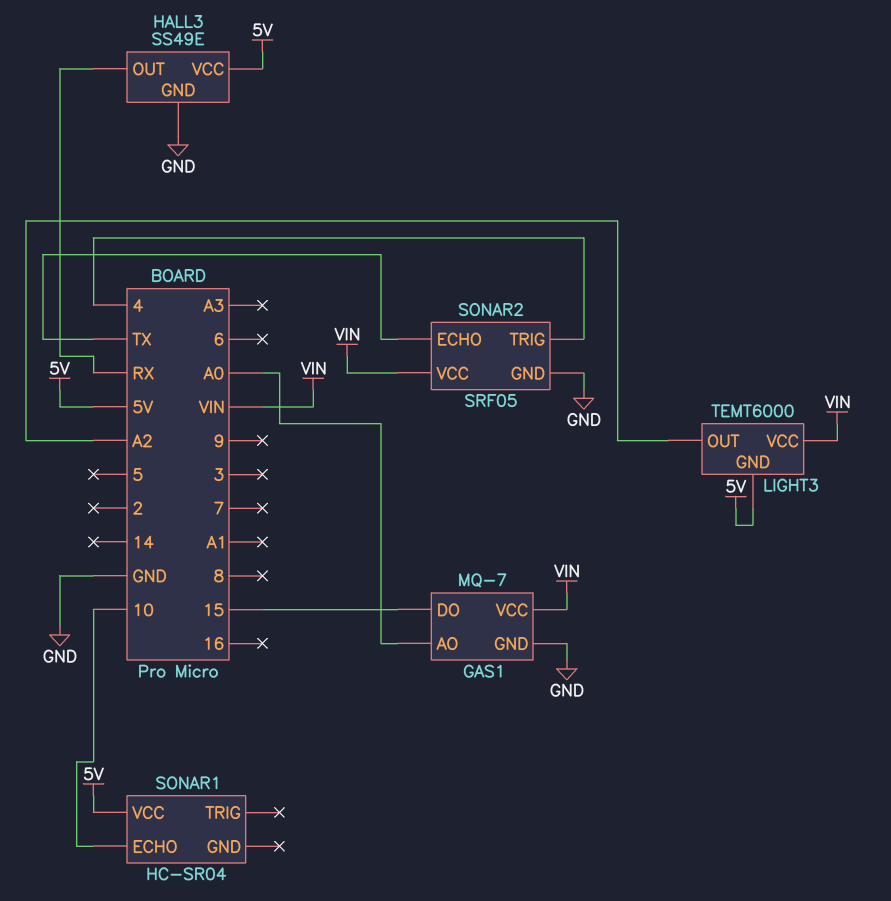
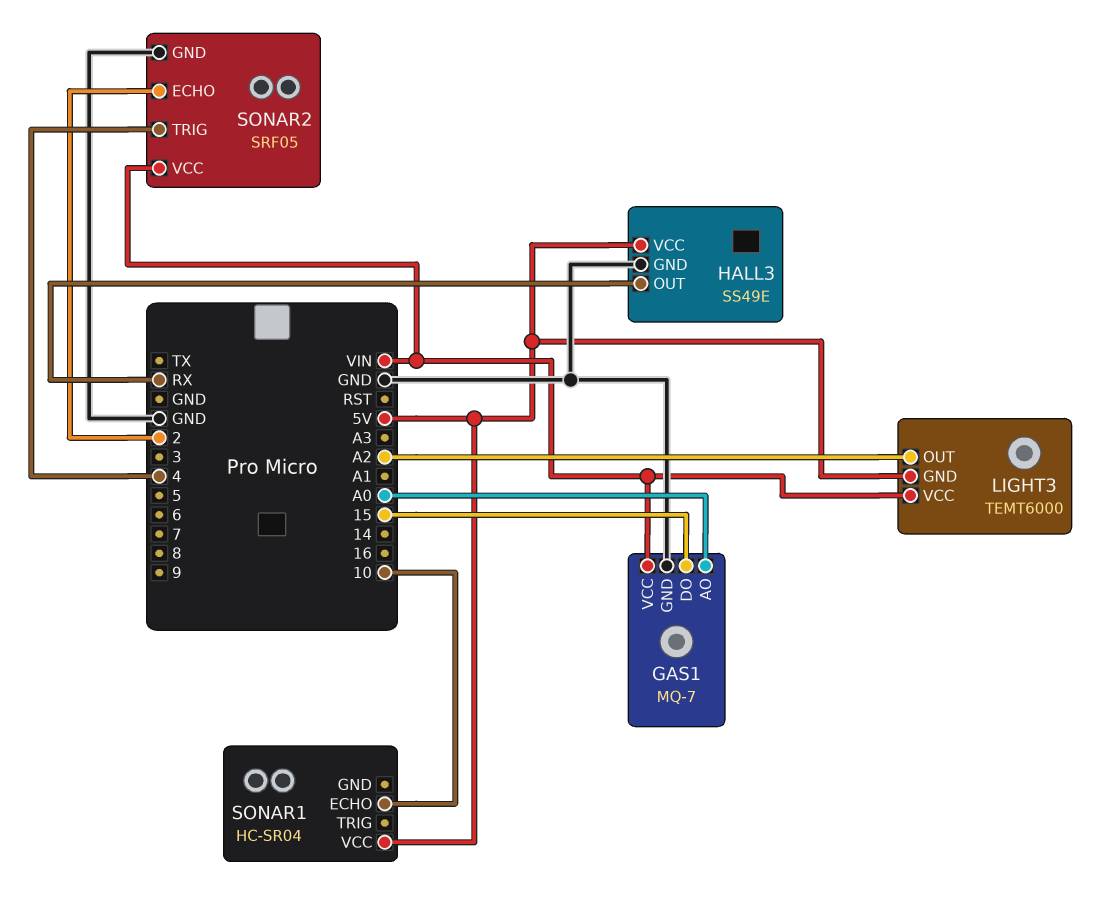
SONAR2 pin ECHO: TX -> 2

